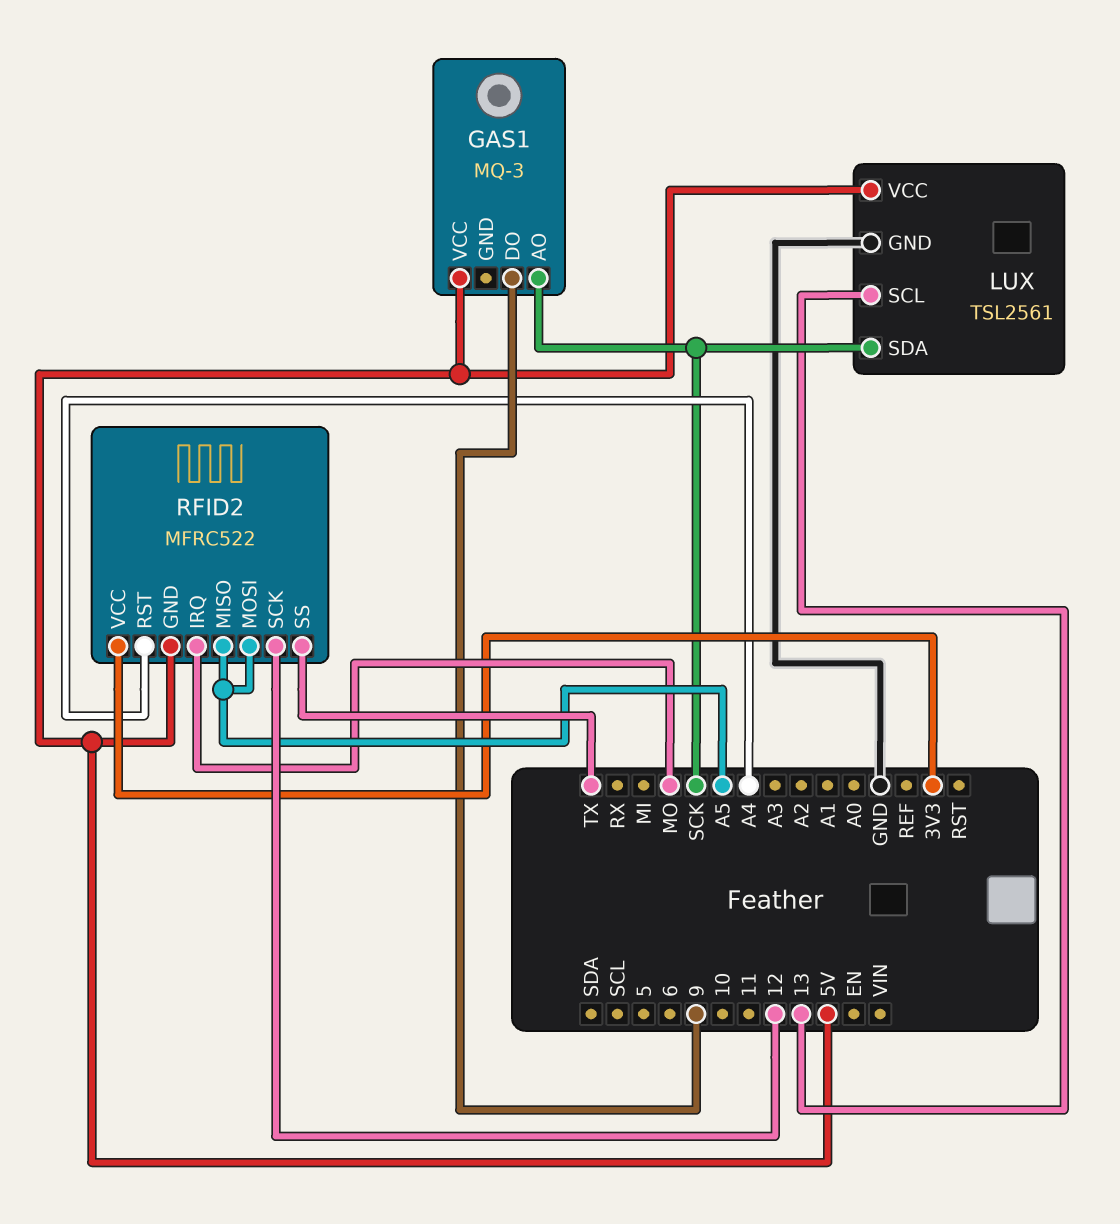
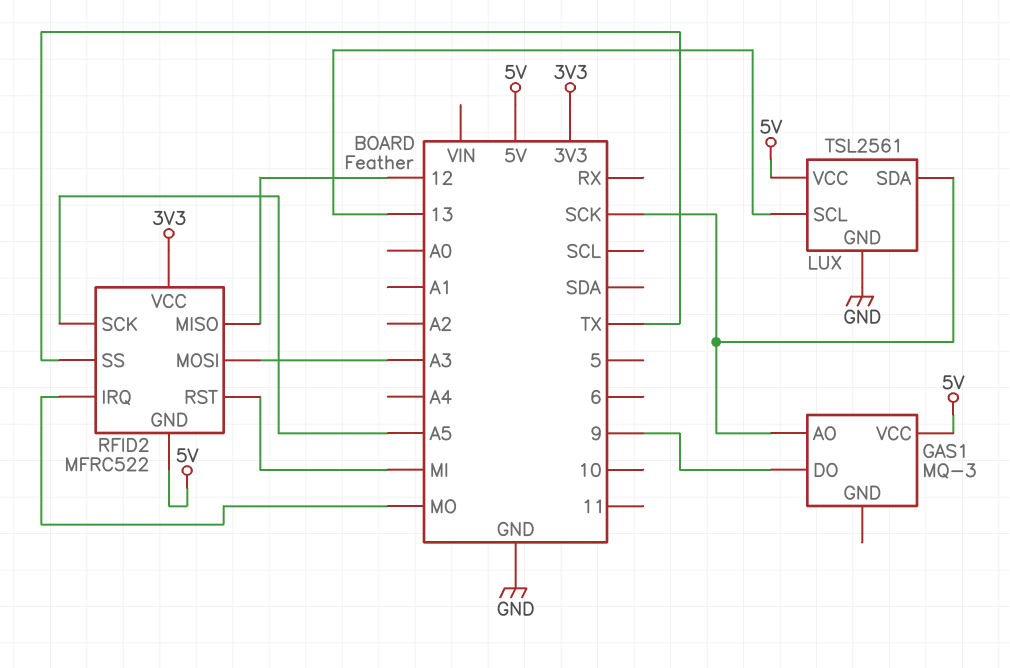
RFID2 pin MISO: A5 -> 12
RFID2 pin MOSI: A5 -> A3
RFID2 pin RST: A4 -> MI
RFID2 pin SCK: 12 -> A5

